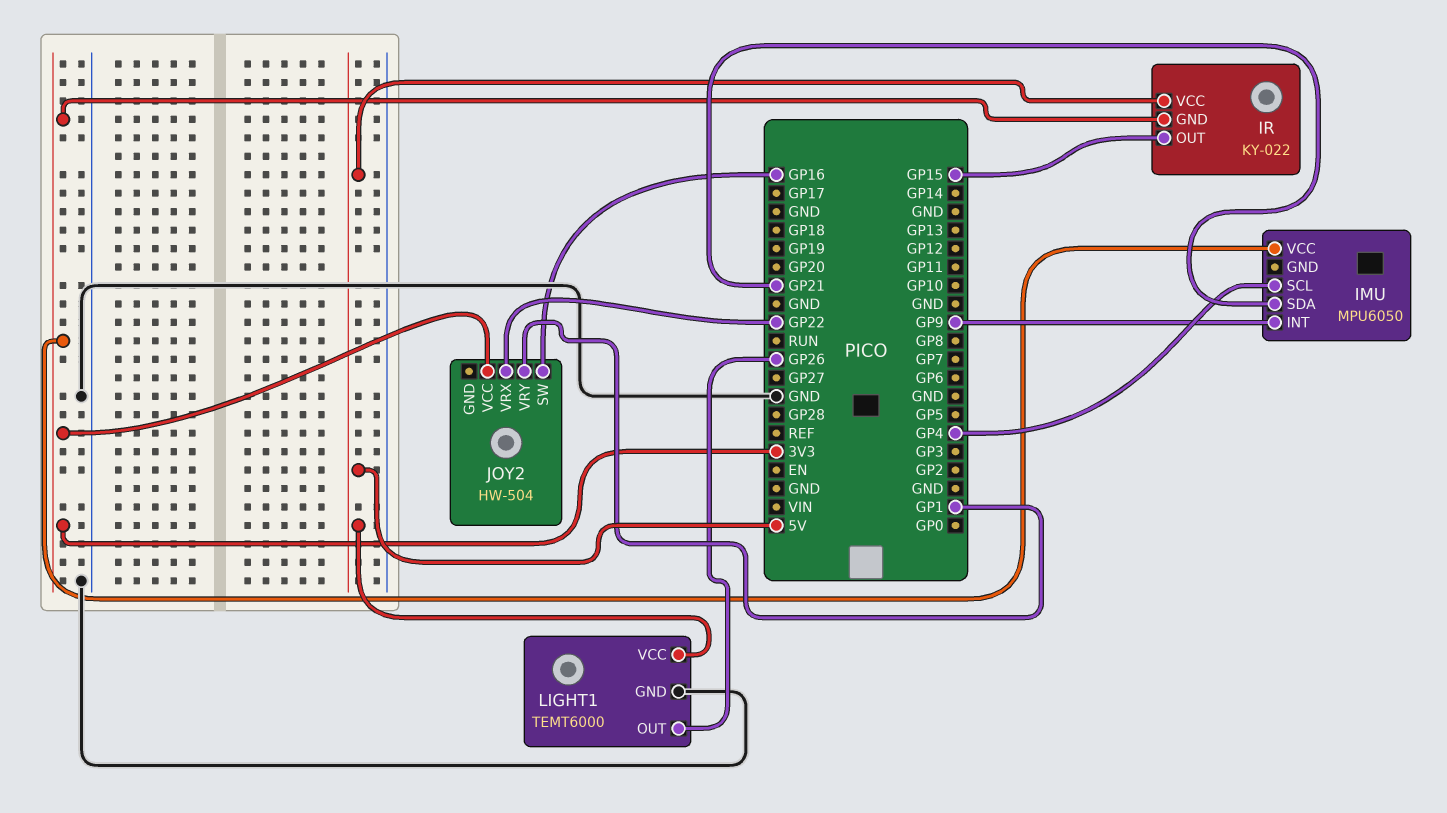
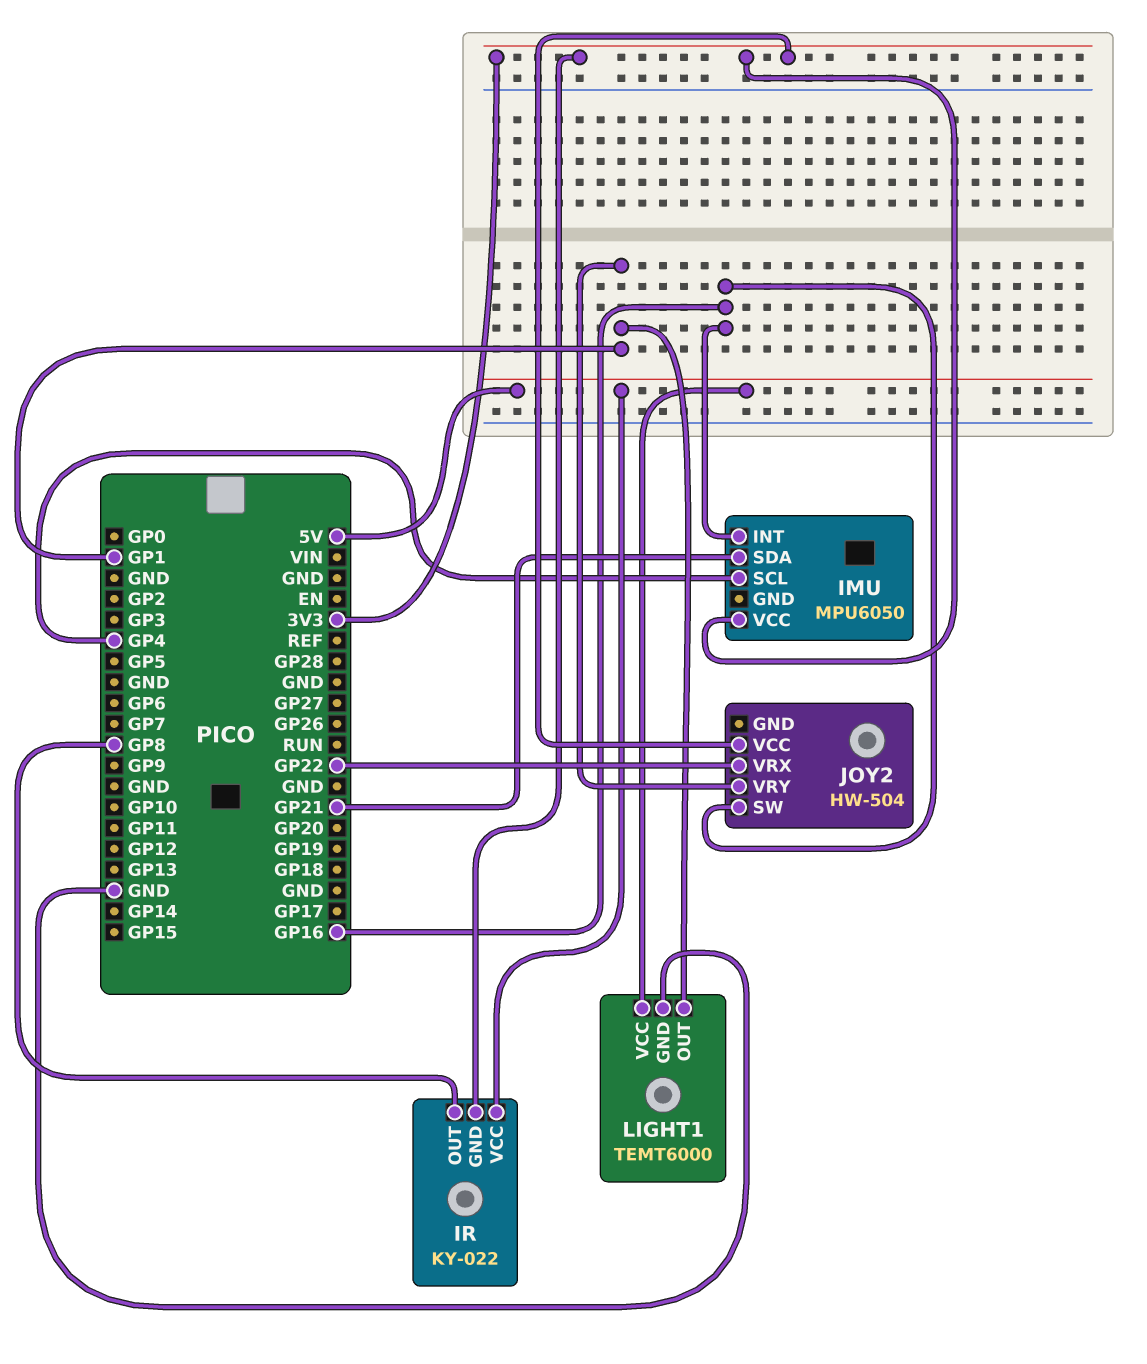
IMU pin INT: GP9 -> GP16
IR pin OUT: GP15 -> GP8
LIGHT1 pin OUT: GP26 -> GP1

